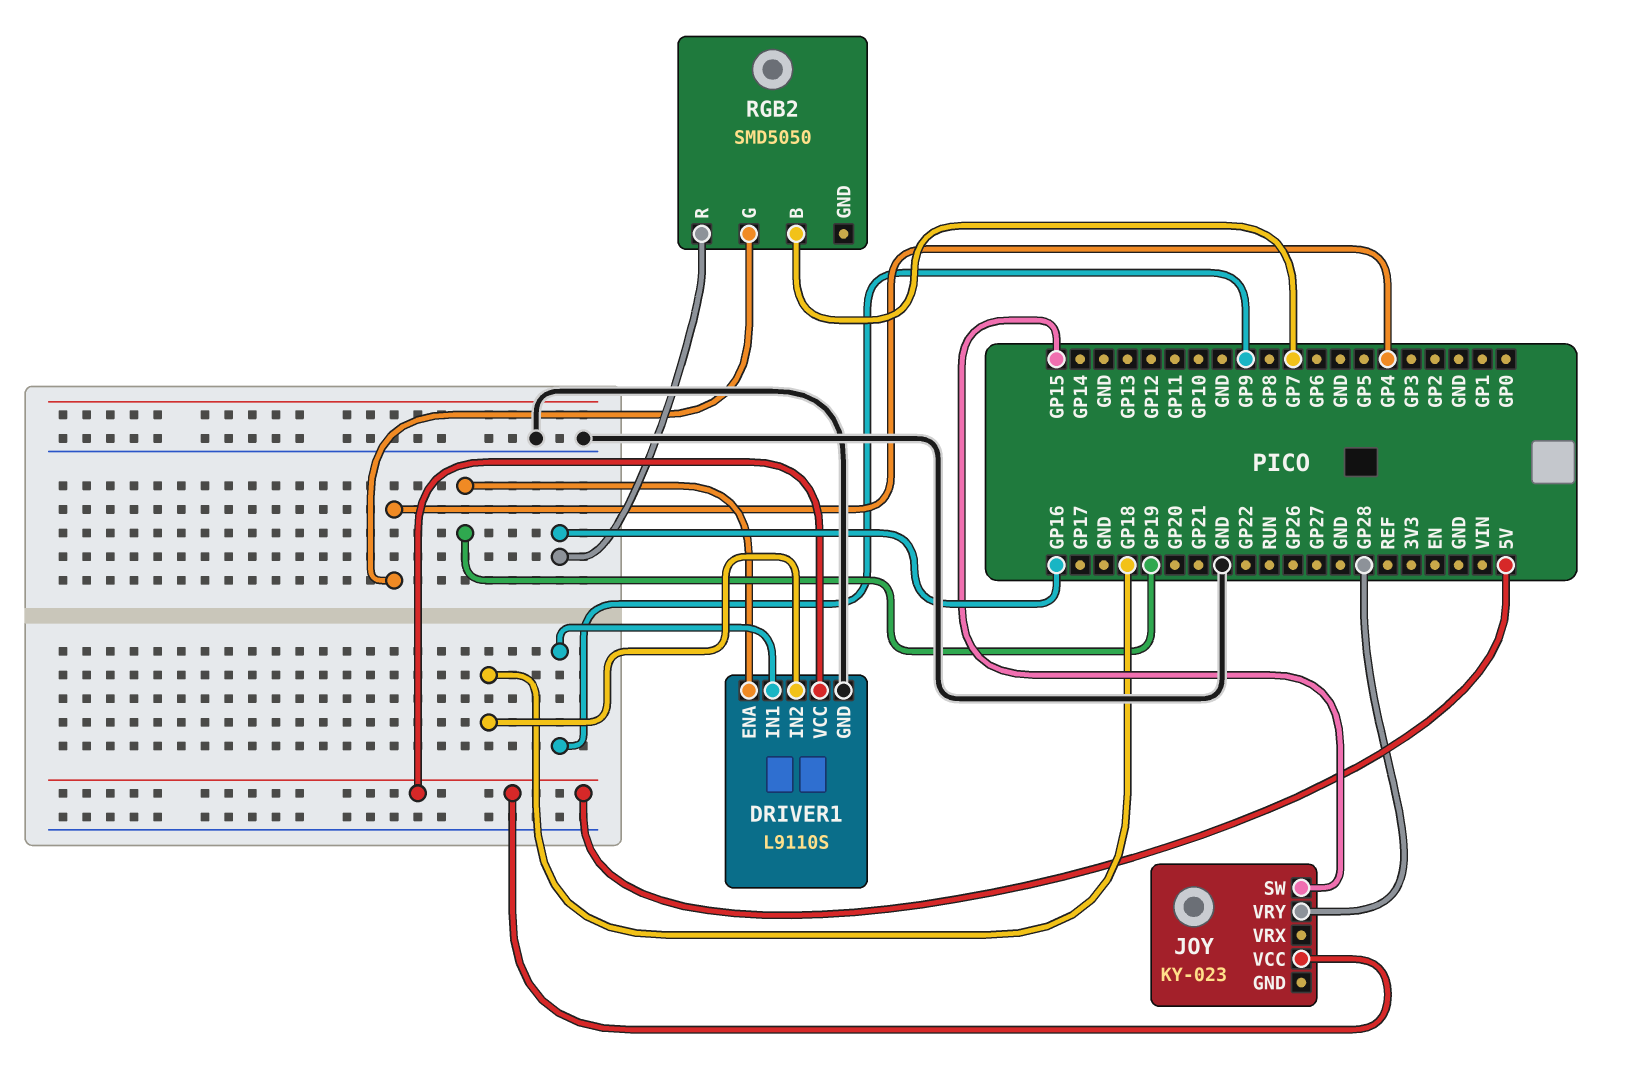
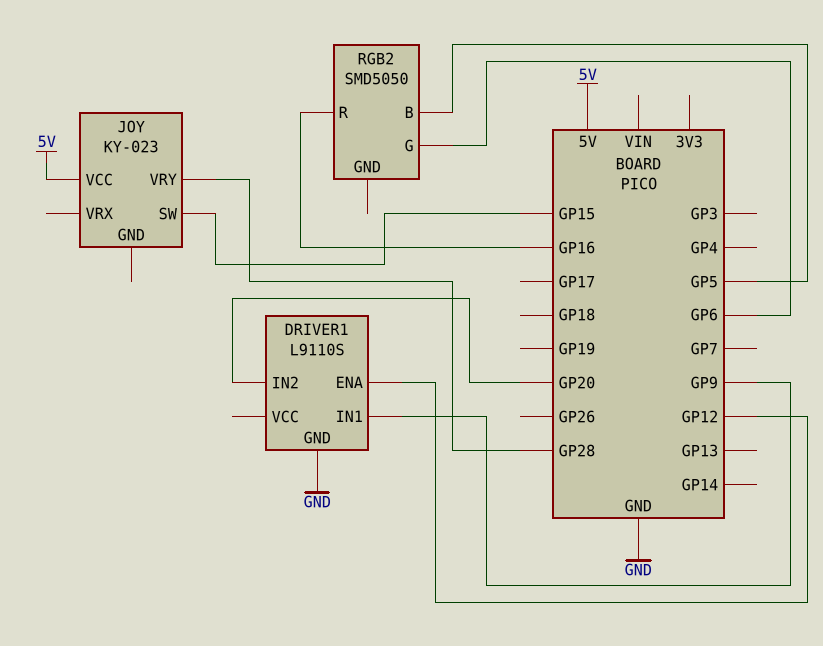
DRIVER1 pin ENA: GP19 -> GP12
DRIVER1 pin IN2: GP18 -> GP20
DRIVER1 pin VCC: 5V -> none
RGB2 pin B: GP7 -> GP5
RGB2 pin G: GP4 -> GP6

